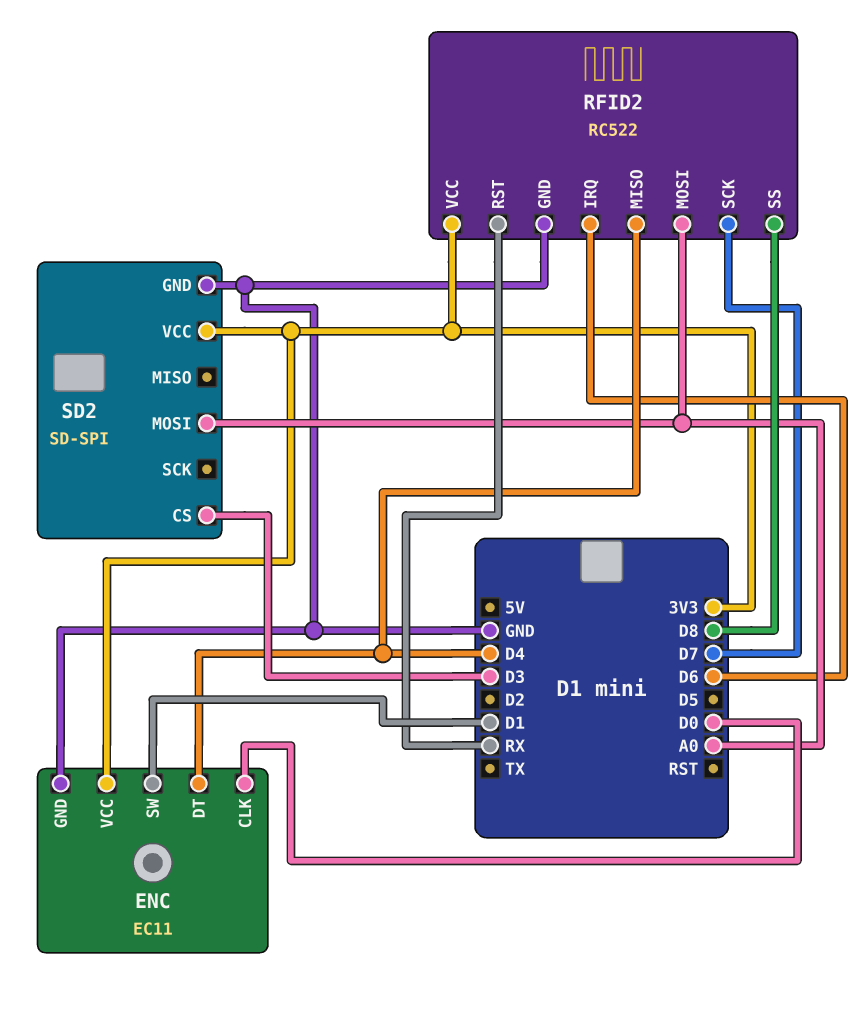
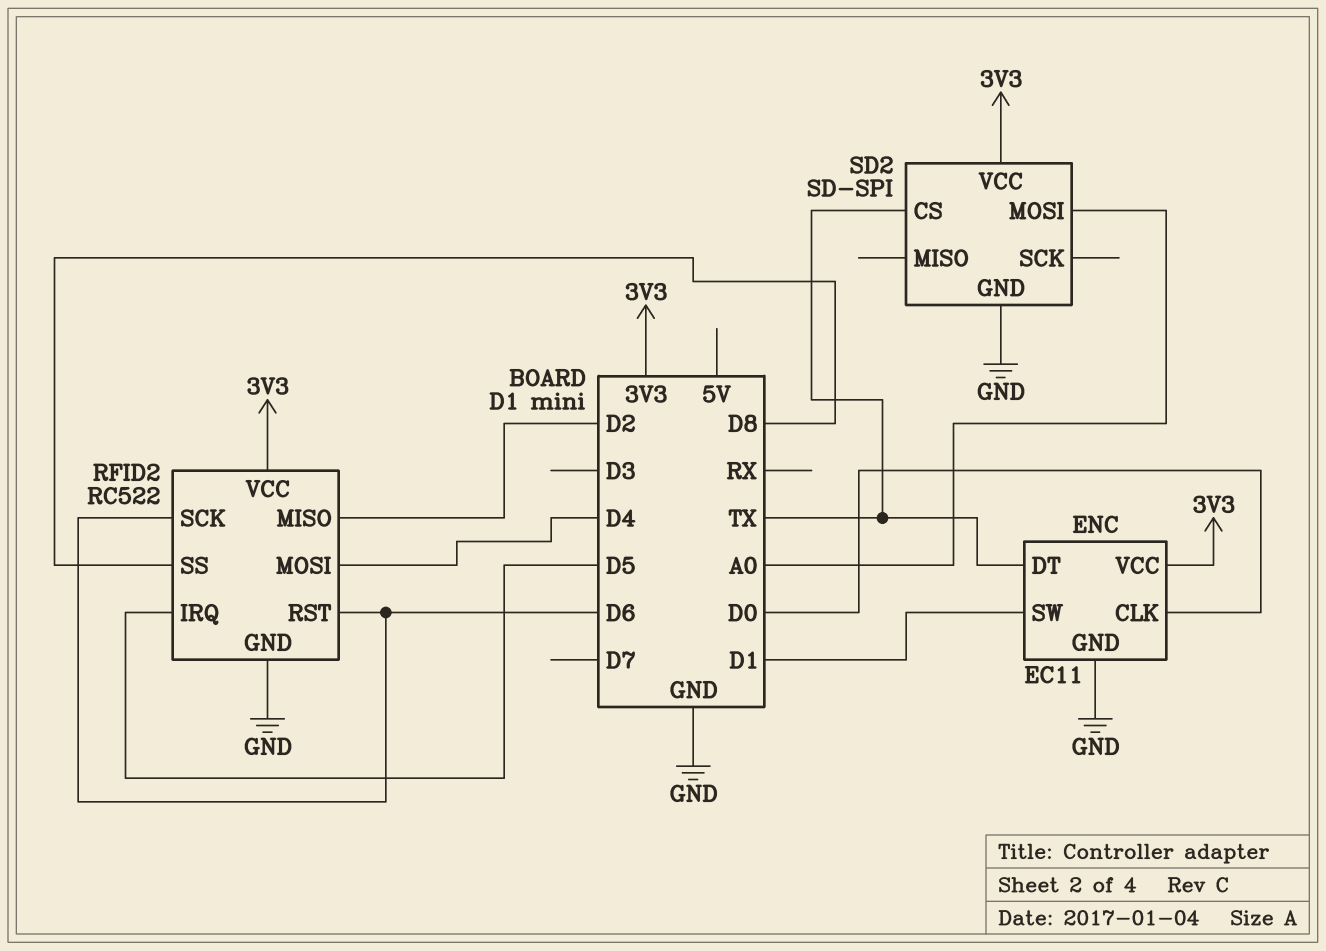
ENC pin DT: D4 -> TX
RFID2 pin IRQ: D6 -> D5
RFID2 pin MISO: D4 -> D2
RFID2 pin MOSI: A0 -> D4
RFID2 pin RST: RX -> D6
RFID2 pin SCK: D7 -> D6
SD2 pin CS: D3 -> TX

